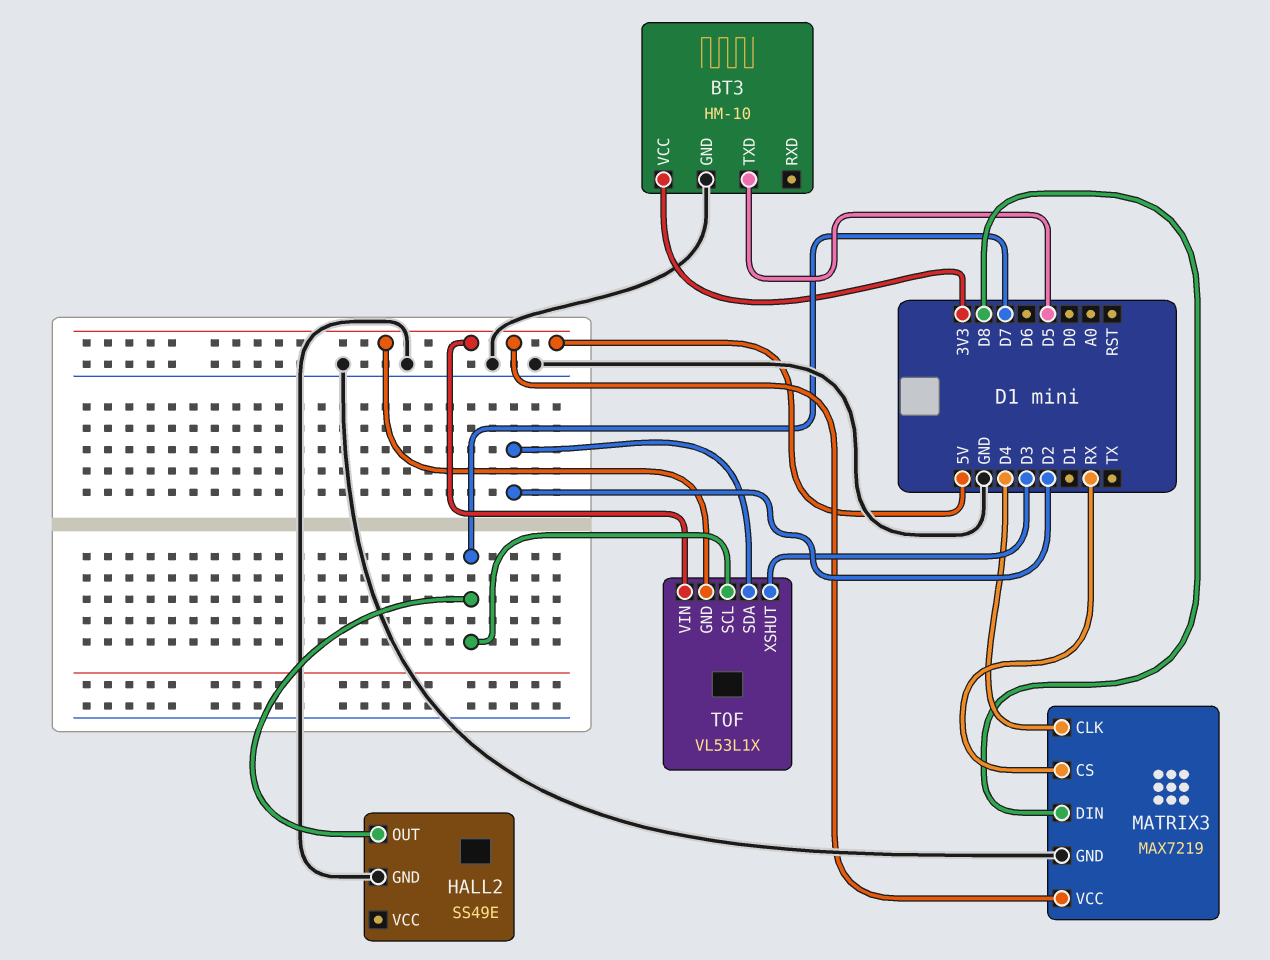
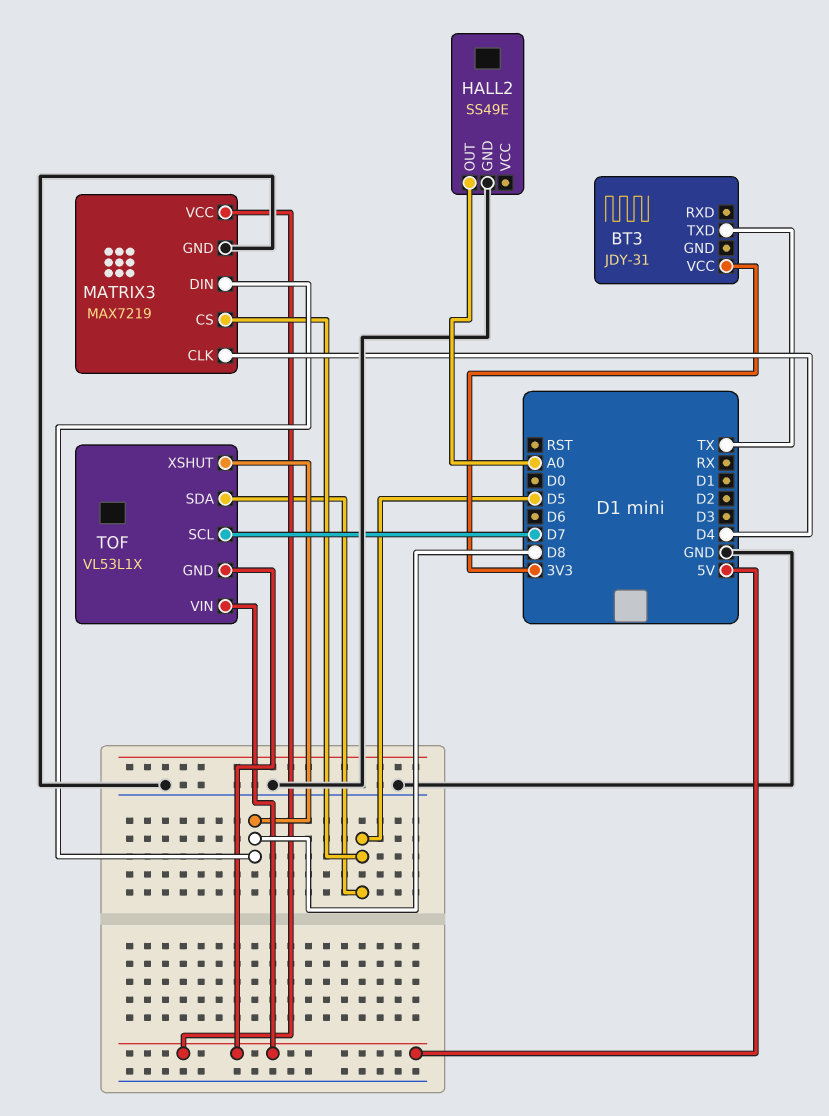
BT3: HM-10 -> JDY-31
BT3 pin GND: GND -> none
BT3 pin TXD: D5 -> TX
HALL2 pin OUT: D7 -> A0
MATRIX3 pin CS: RX -> D5
TOF pin SDA: D2 -> D5
TOF pin XSHUT: D3 -> D8

